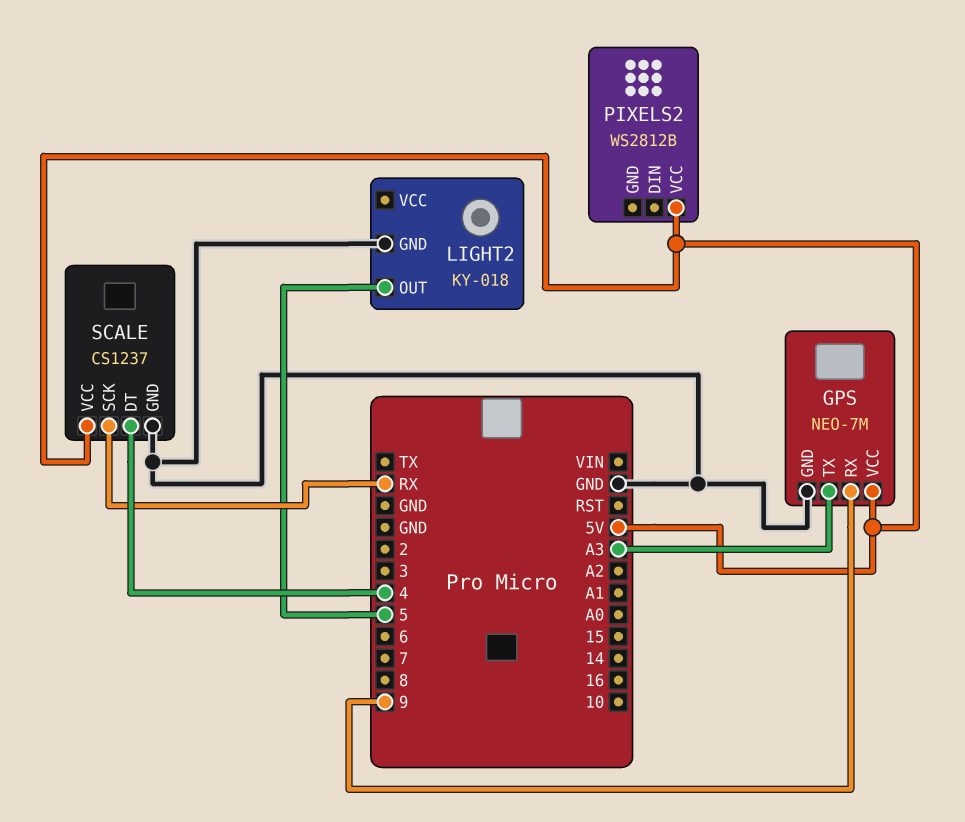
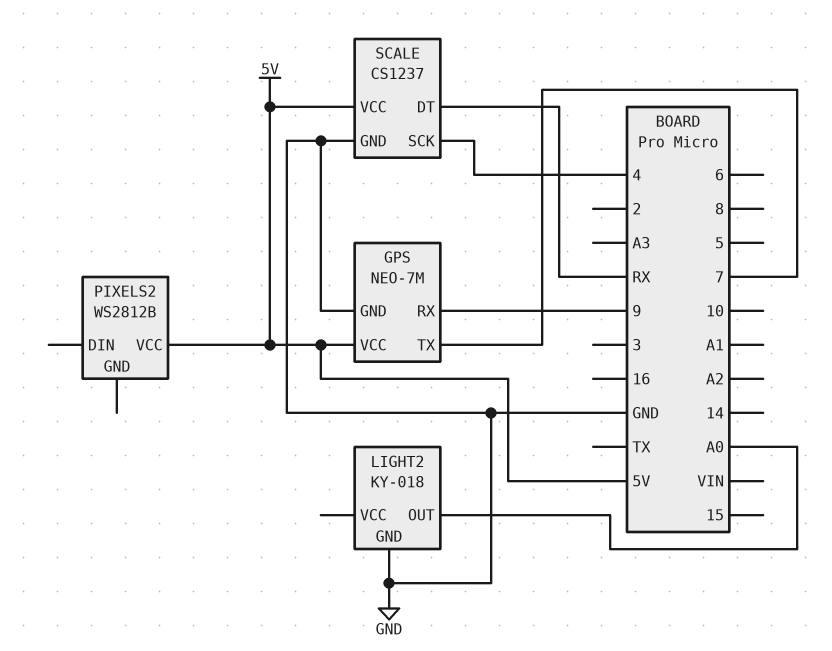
GPS pin TX: A3 -> 7
LIGHT2 pin OUT: 5 -> A0
SCALE pin DT: 4 -> RX
SCALE pin SCK: RX -> 4

